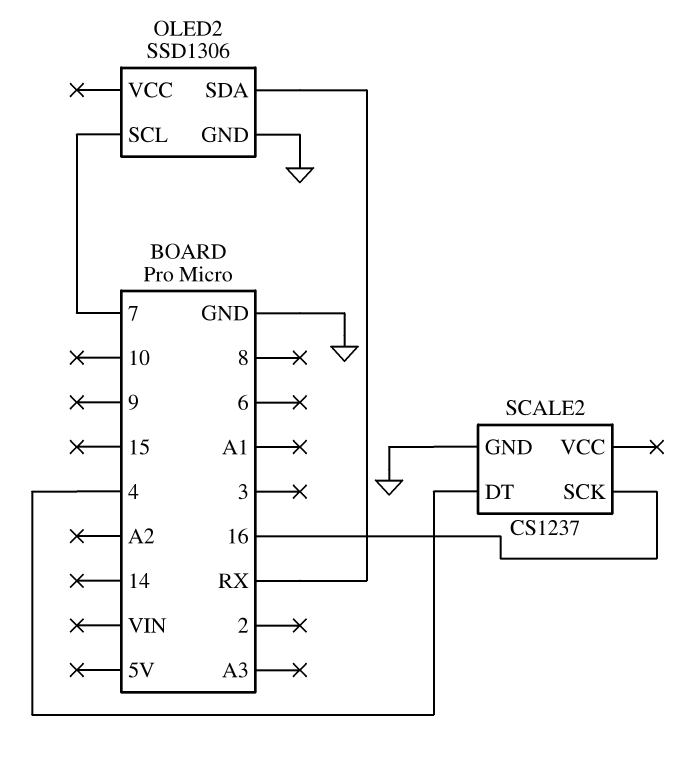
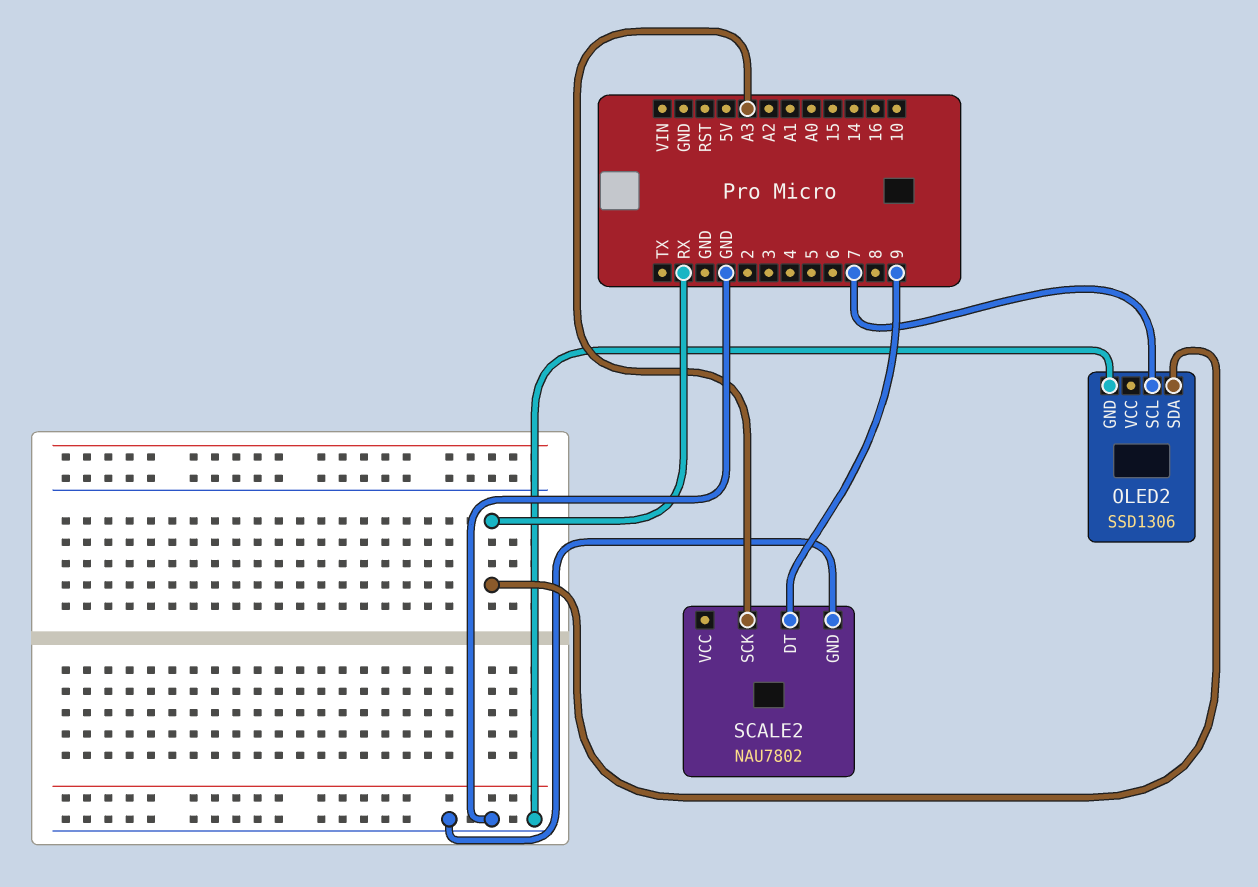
SCALE2: CS1237 -> NAU7802
SCALE2 pin DT: 4 -> 9
SCALE2 pin SCK: 16 -> A3

